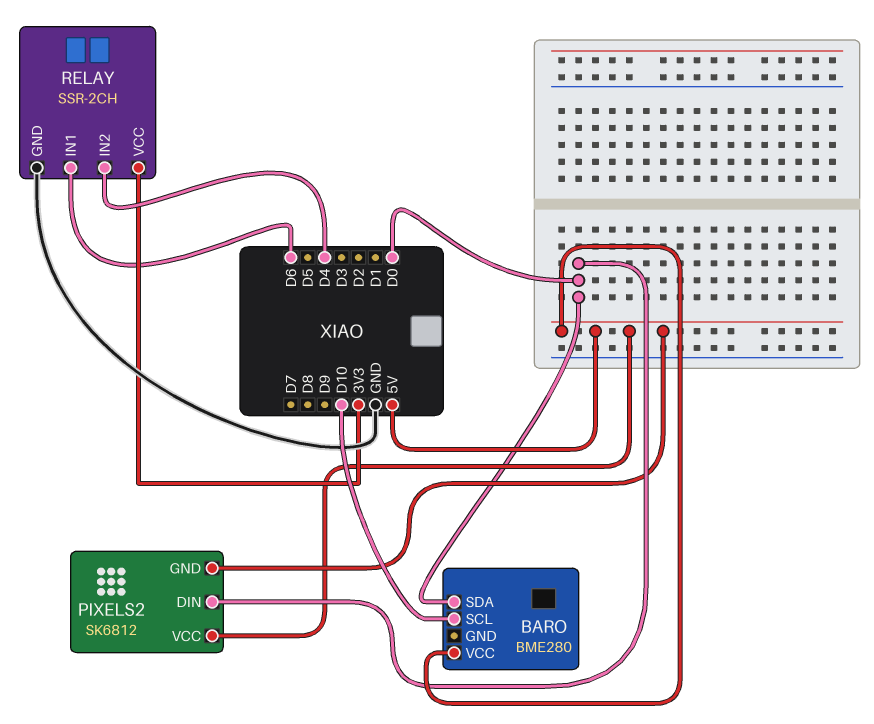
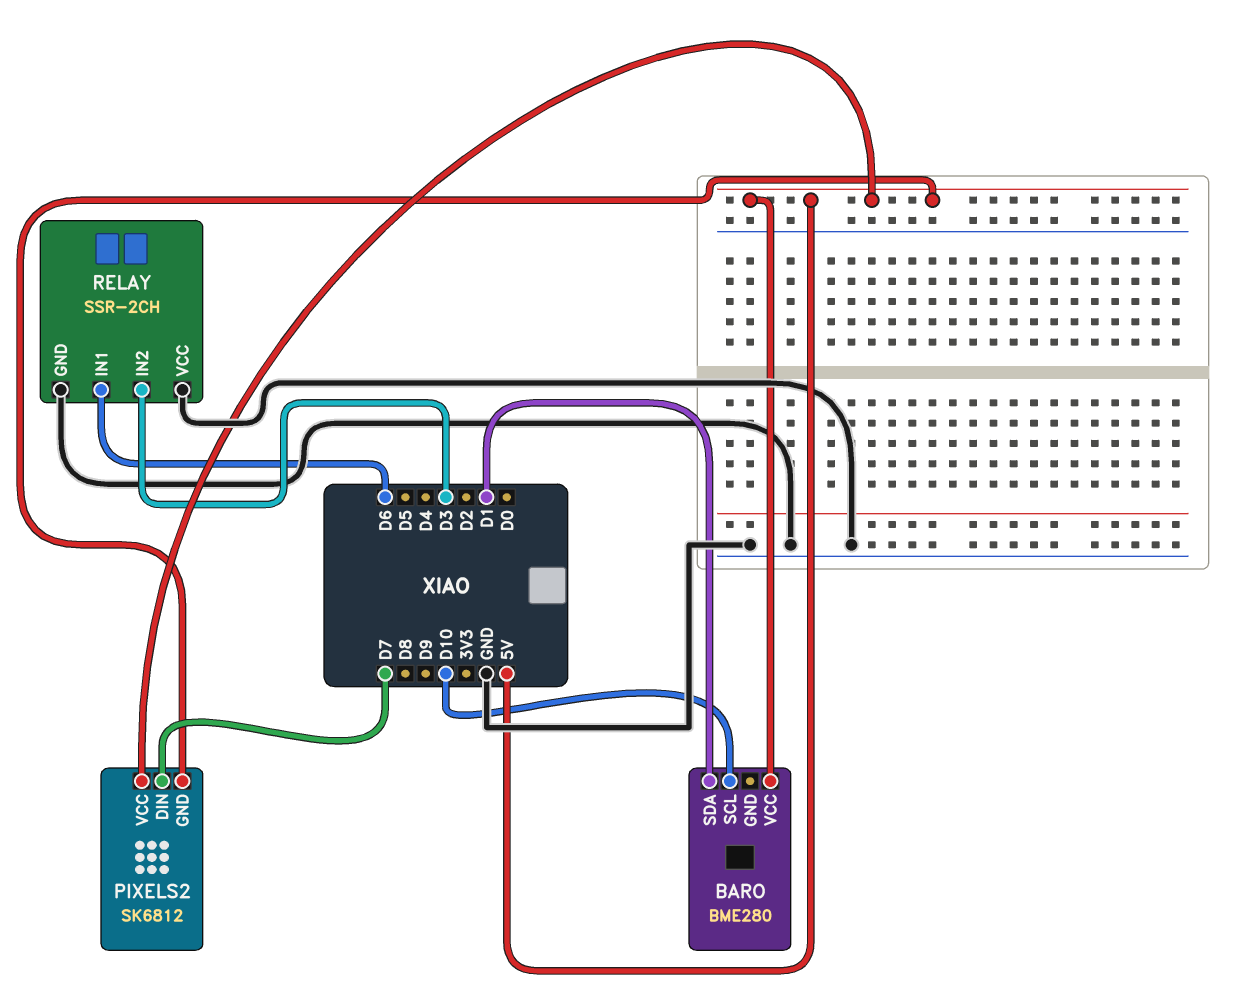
BARO pin SDA: D0 -> D1
PIXELS2 pin DIN: D0 -> D7
RELAY pin IN2: D4 -> D3
RELAY pin VCC: 3V3 -> GND

